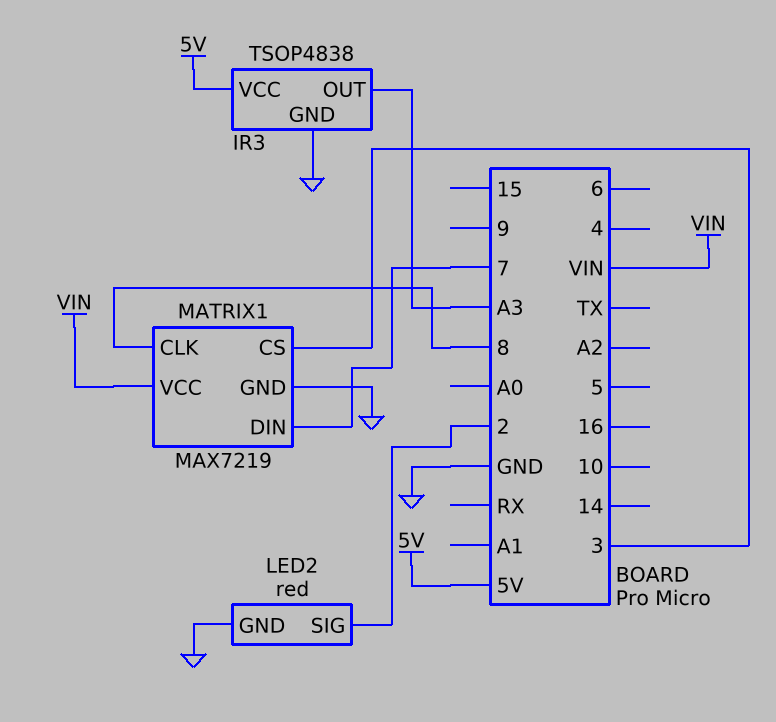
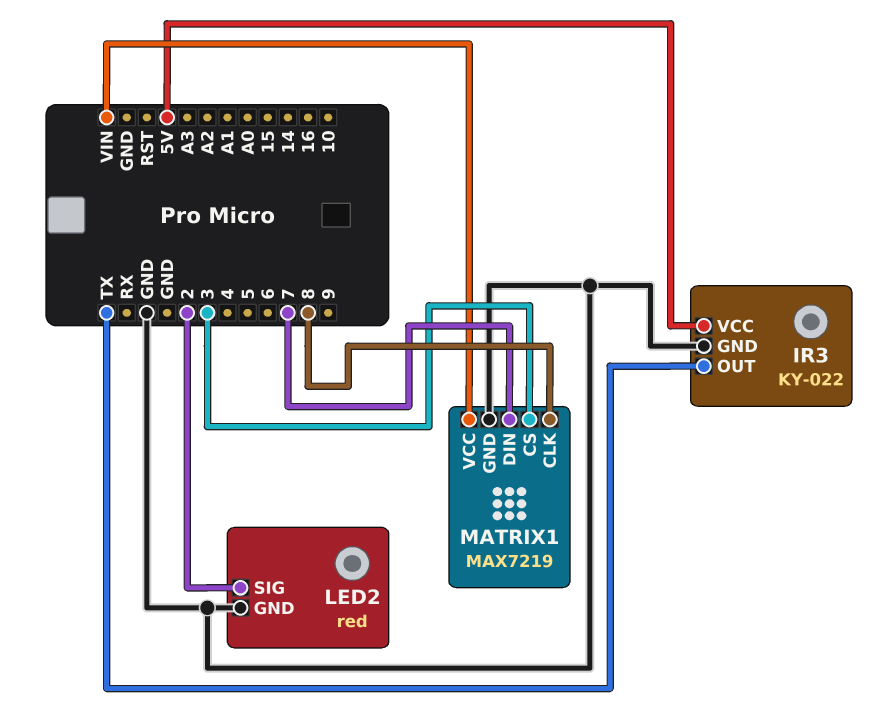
IR3: TSOP4838 -> KY-022
IR3 pin OUT: A3 -> TX

